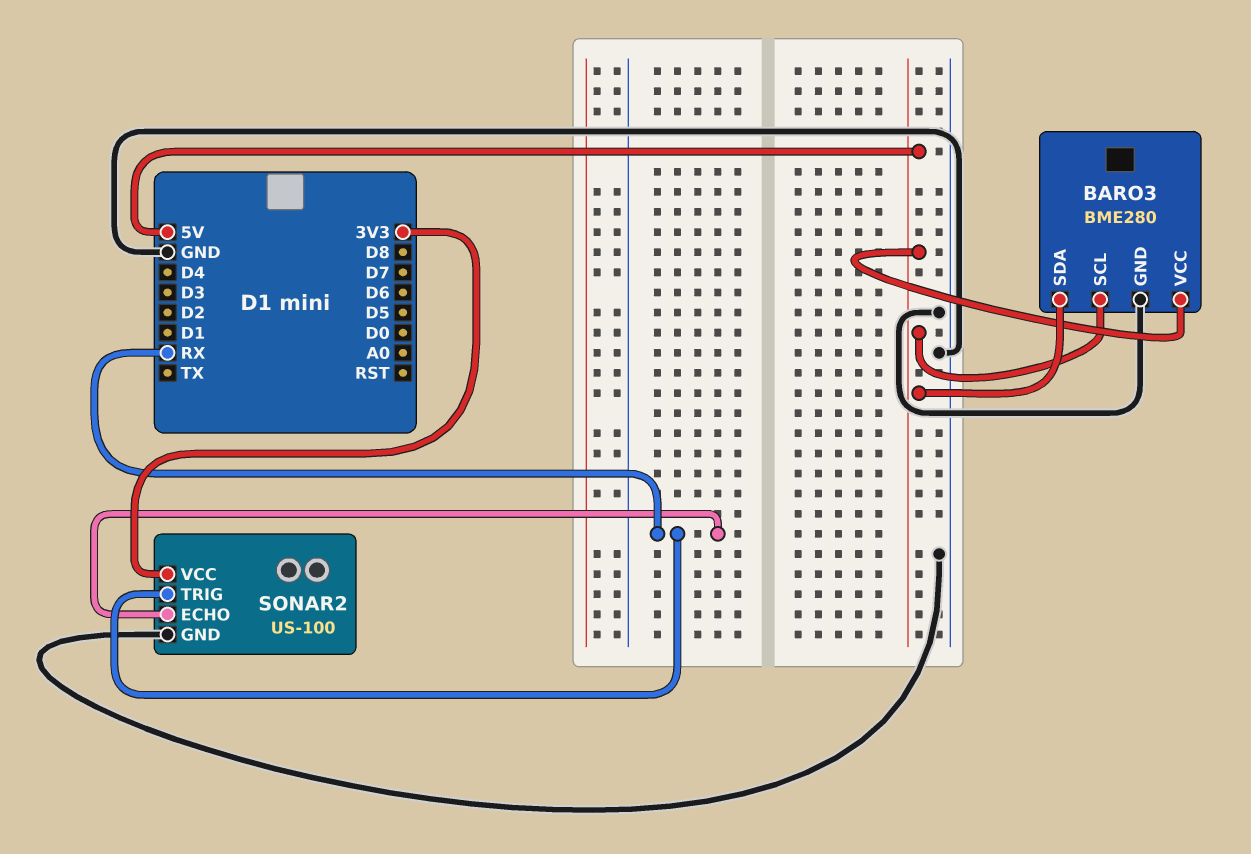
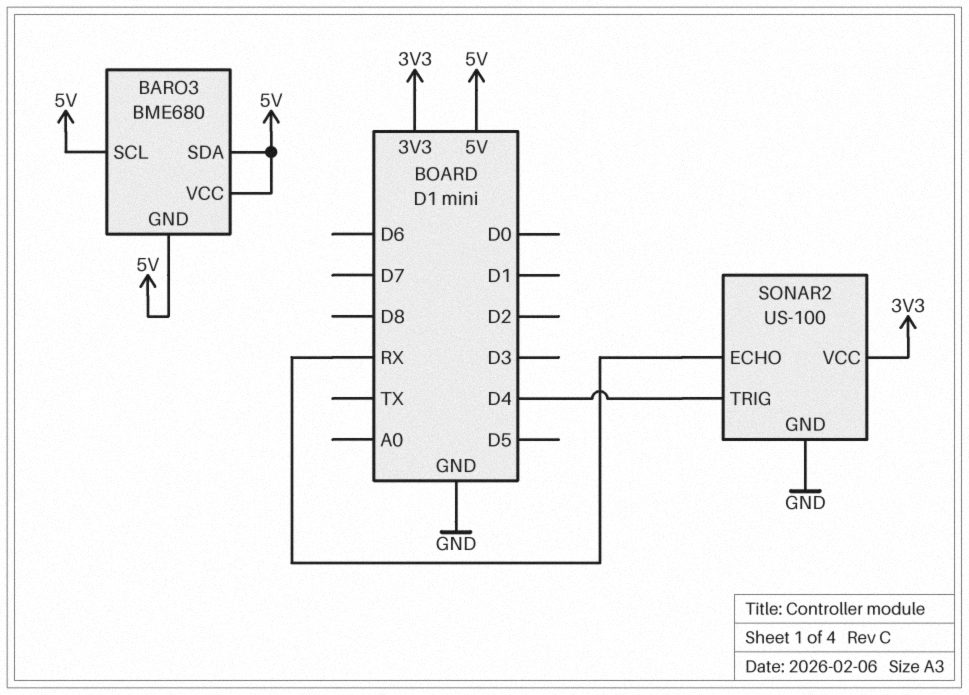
BARO3: BME280 -> BME680
BARO3 pin GND: GND -> 5V
SONAR2 pin TRIG: RX -> D4

